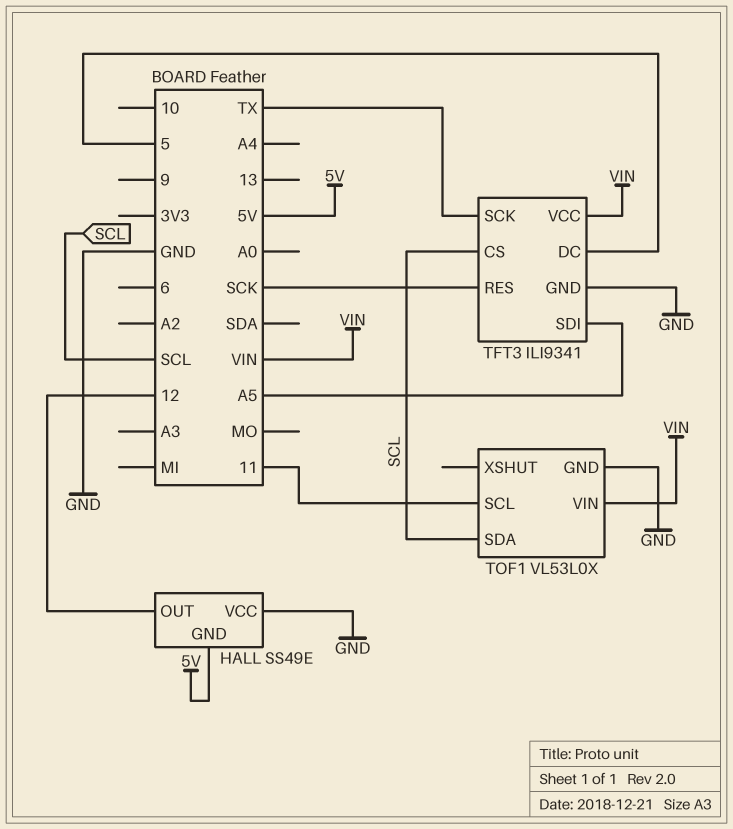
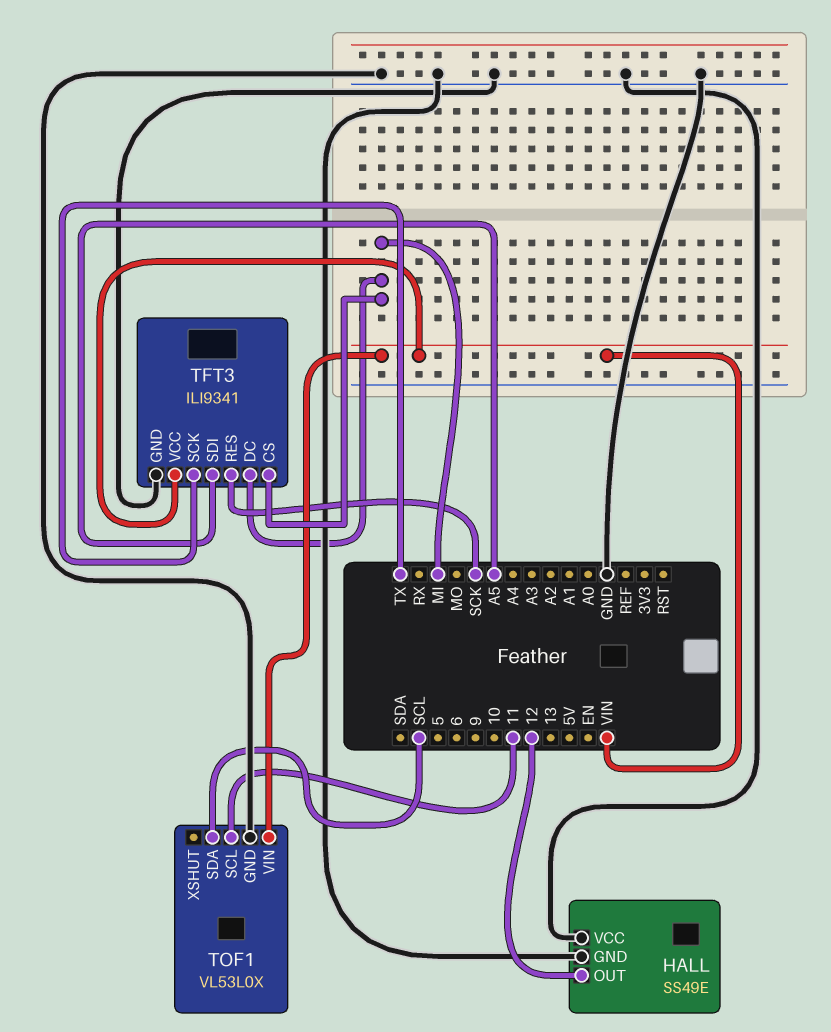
HALL pin GND: 5V -> GND
TFT3 pin CS: SCL -> MI
TFT3 pin DC: 5 -> MI

